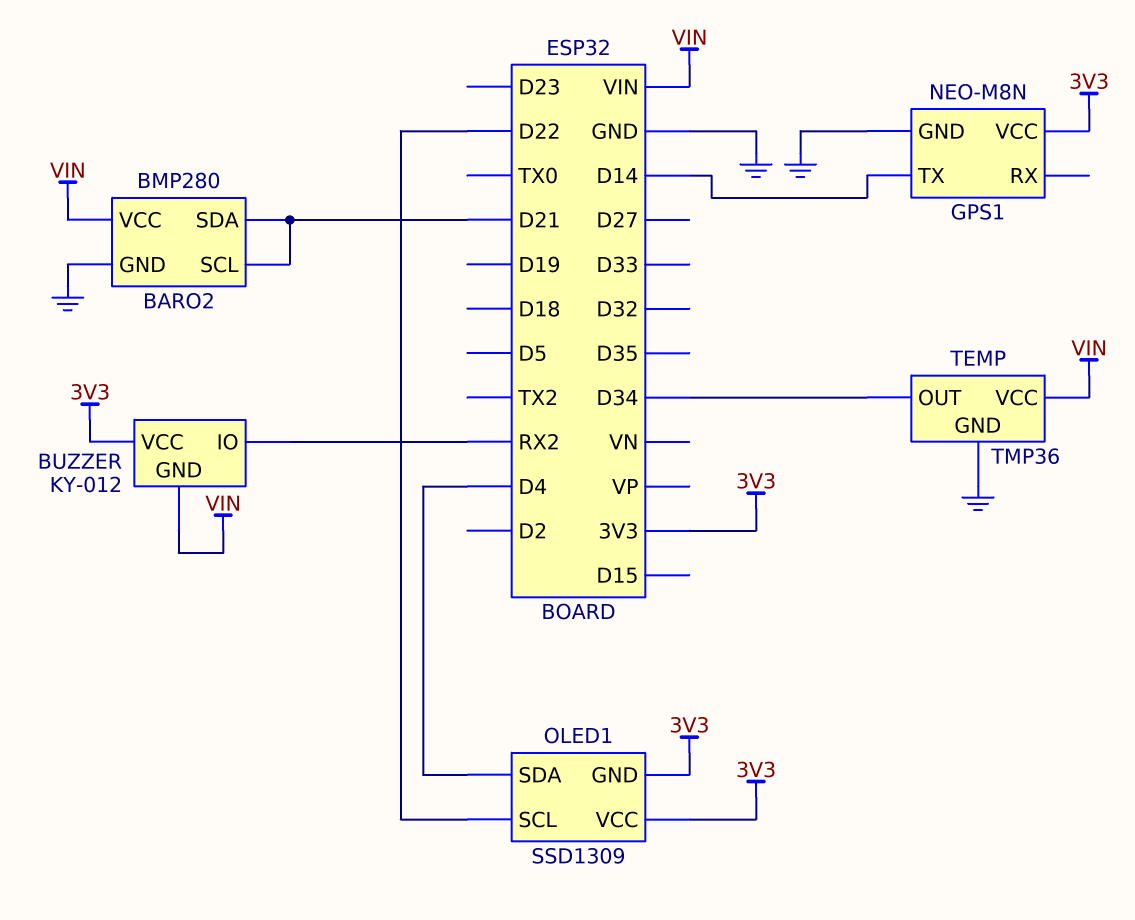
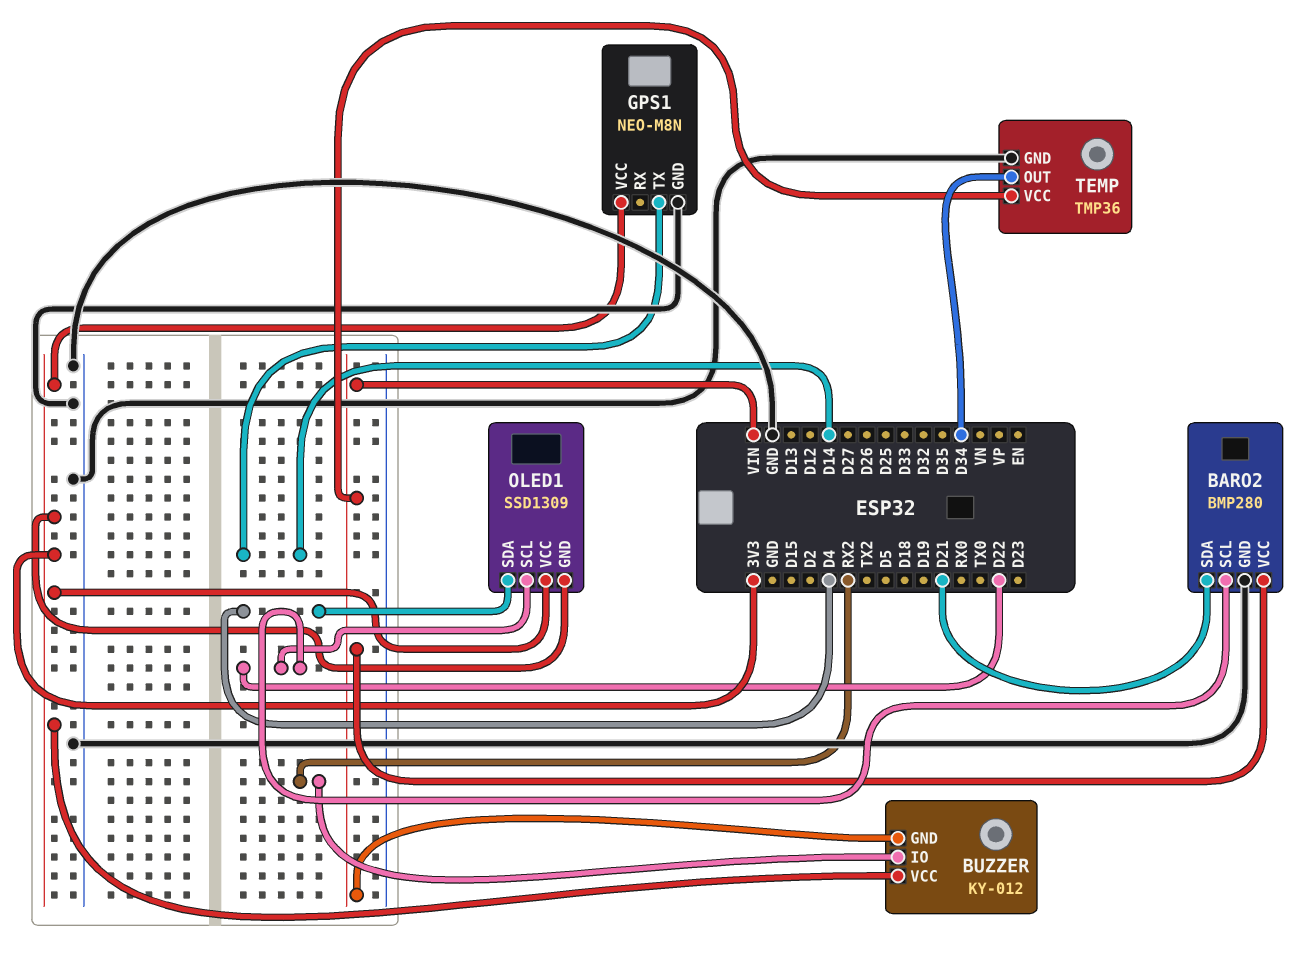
BARO2 pin SCL: D21 -> D22

